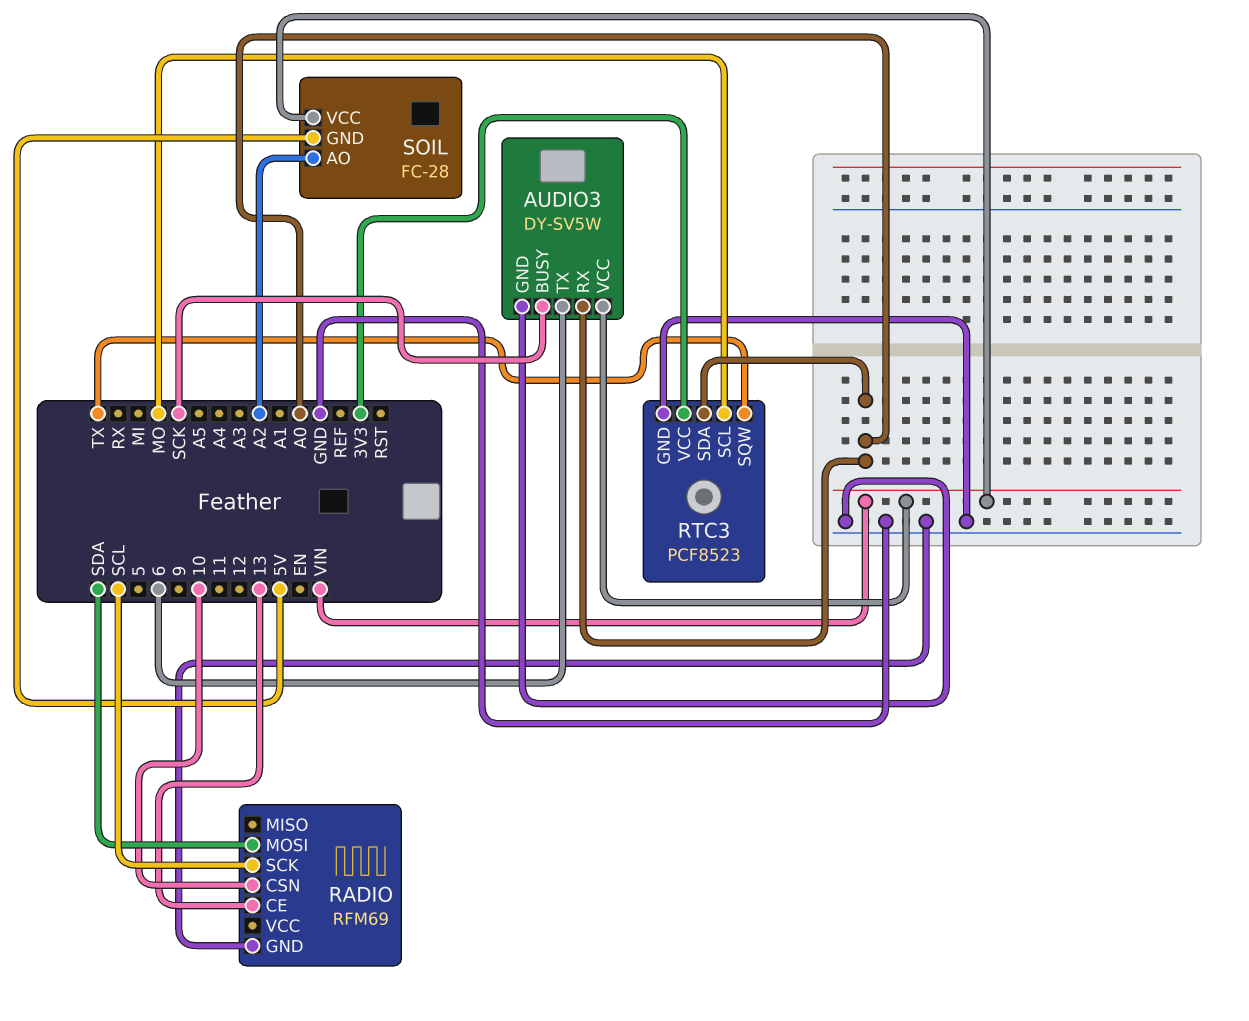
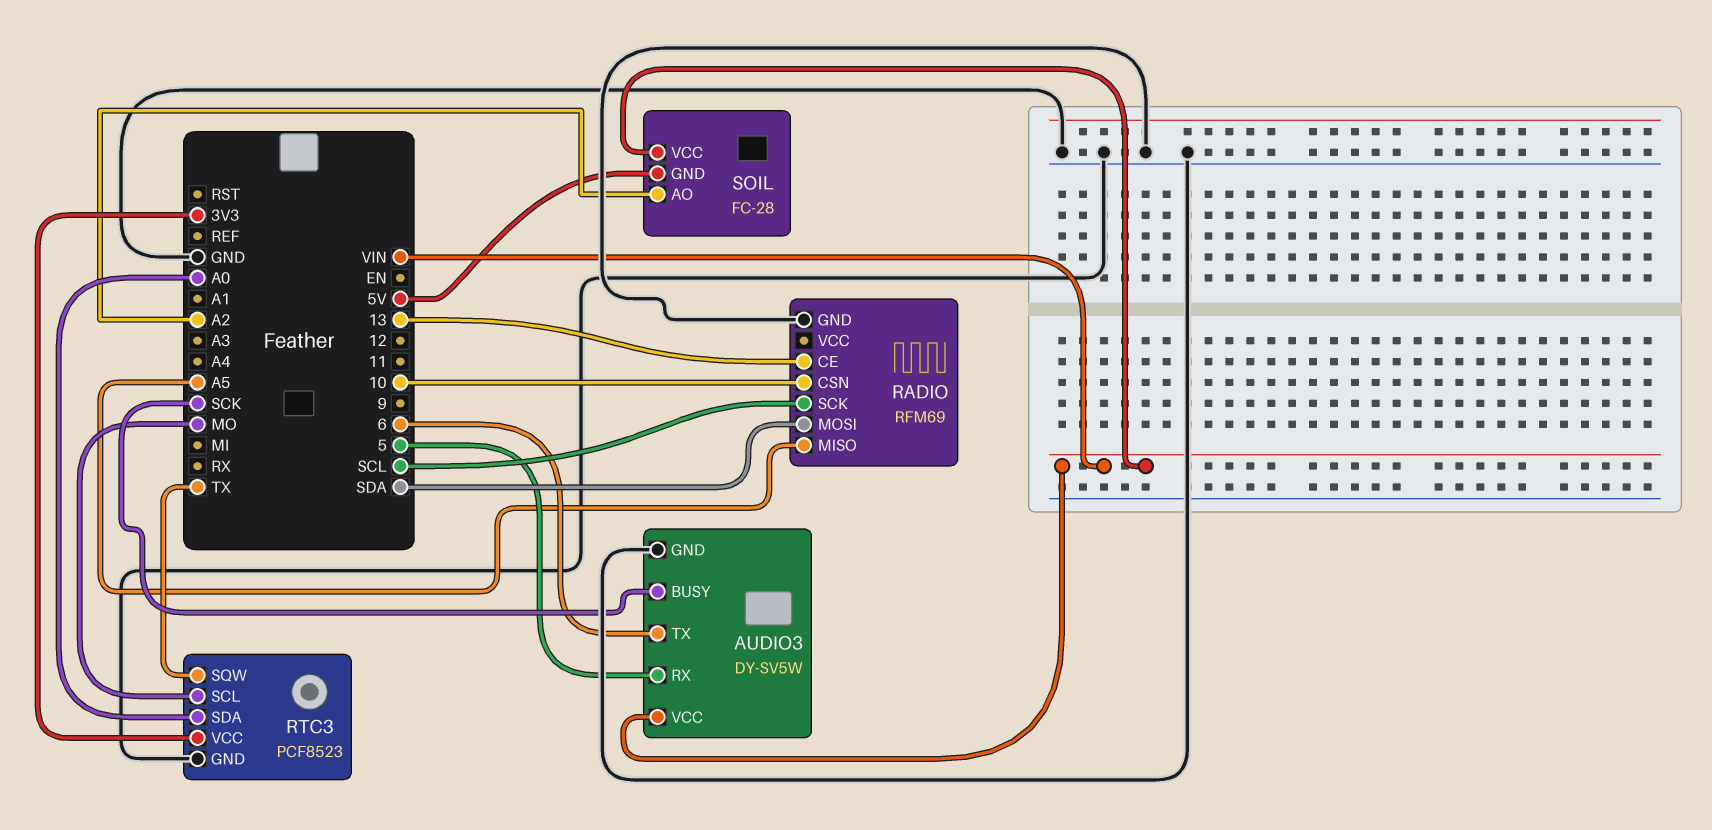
AUDIO3 pin RX: A0 -> 5
RADIO pin MISO: none -> A5

